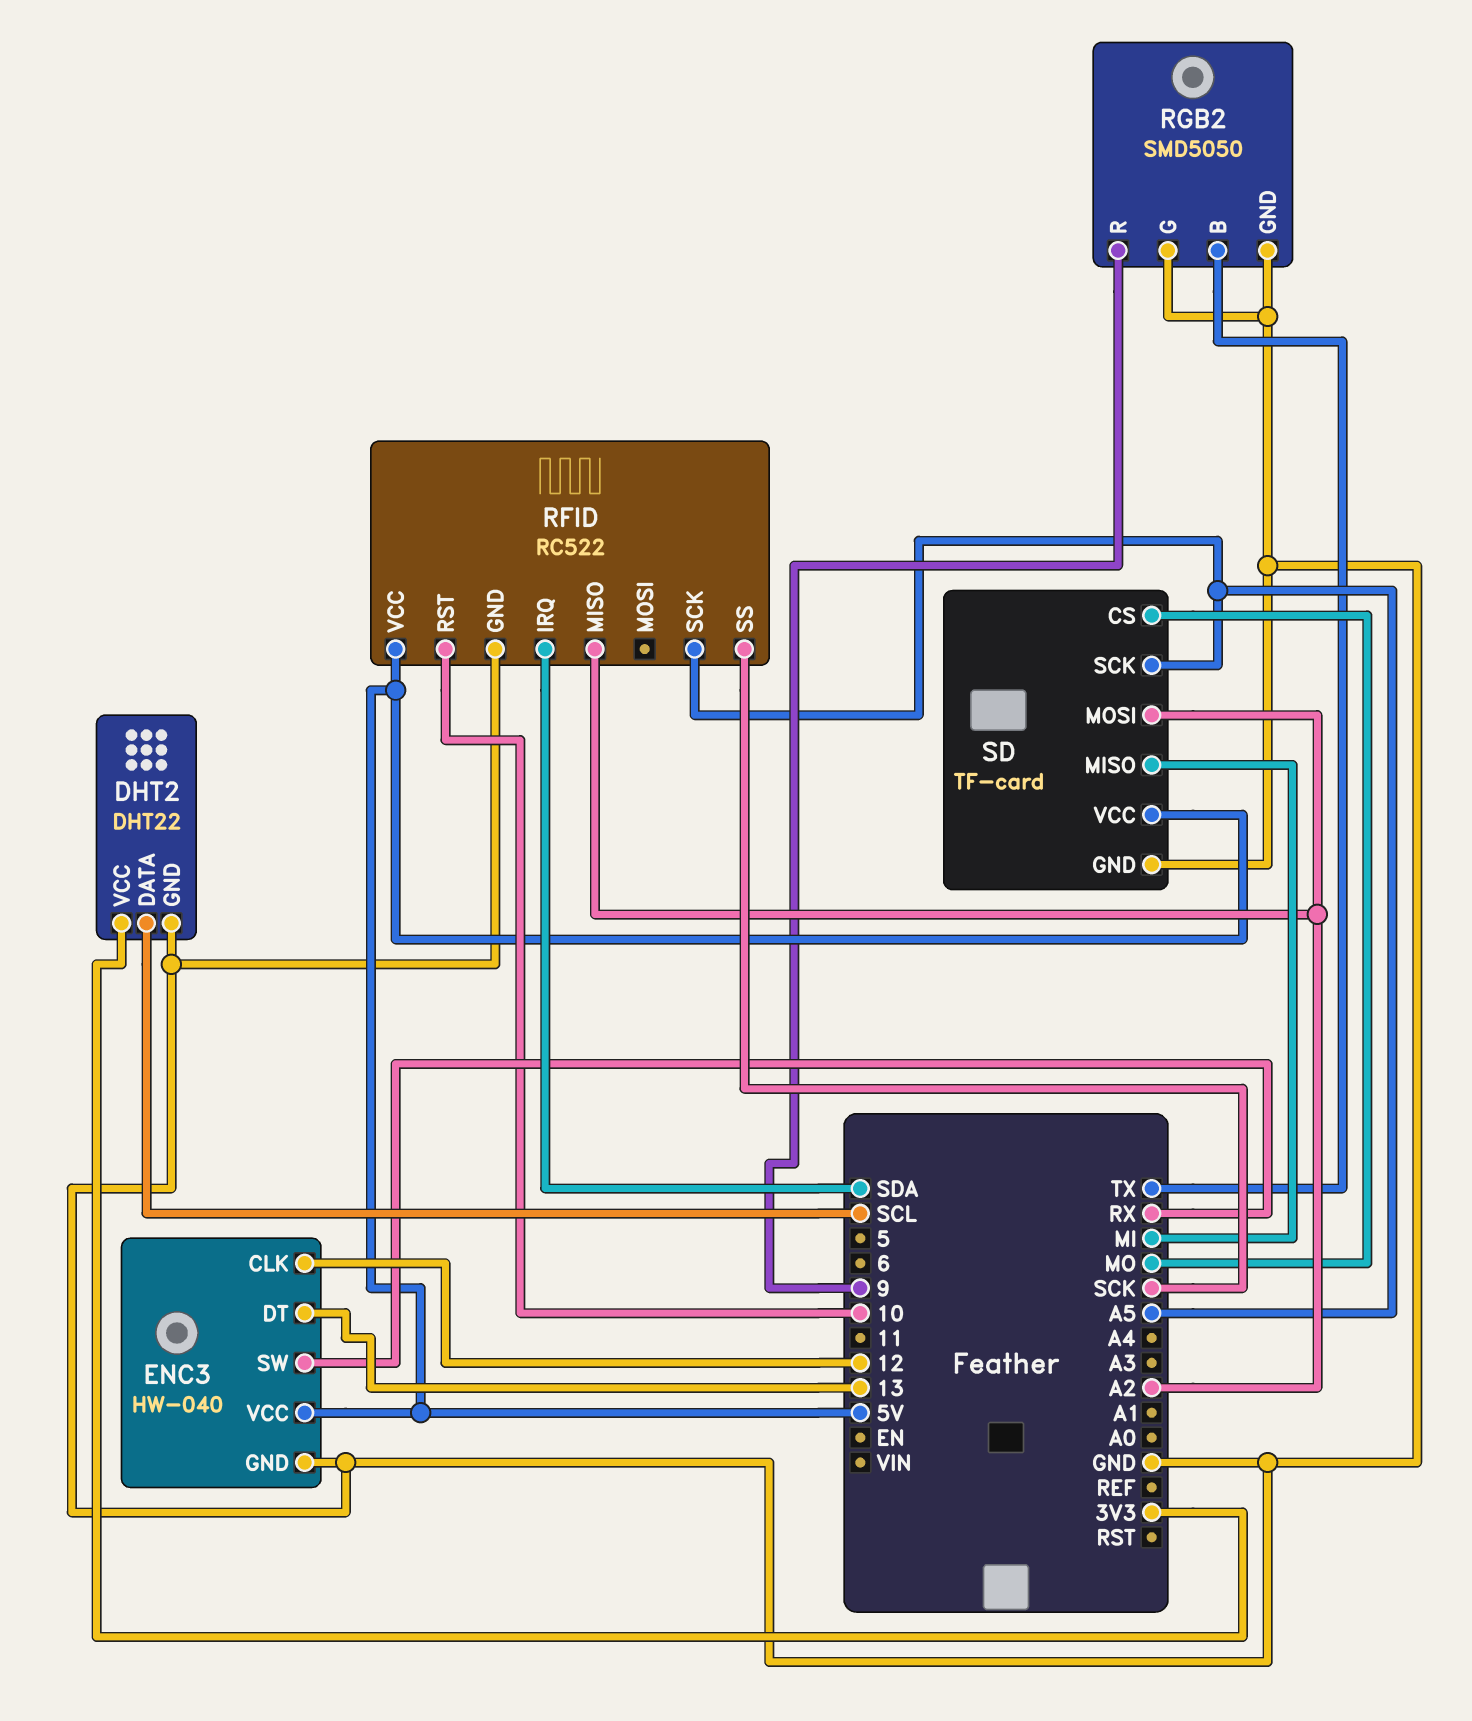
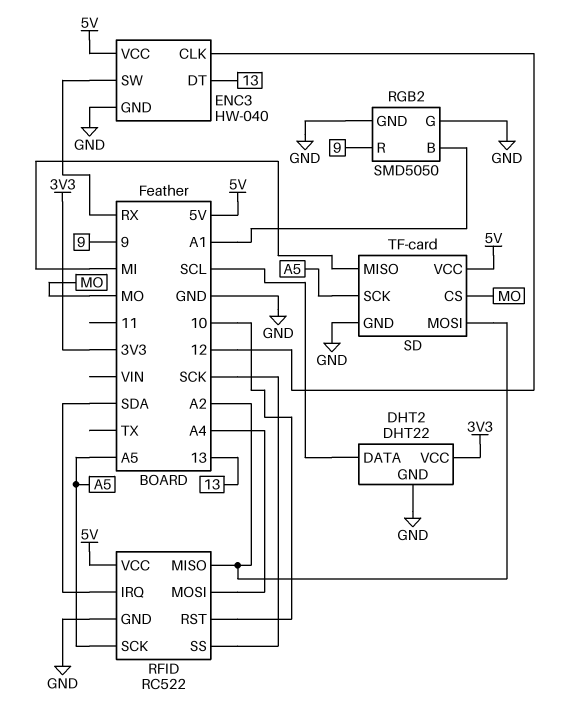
RFID pin MOSI: none -> A4
RGB2 pin B: TX -> A1

